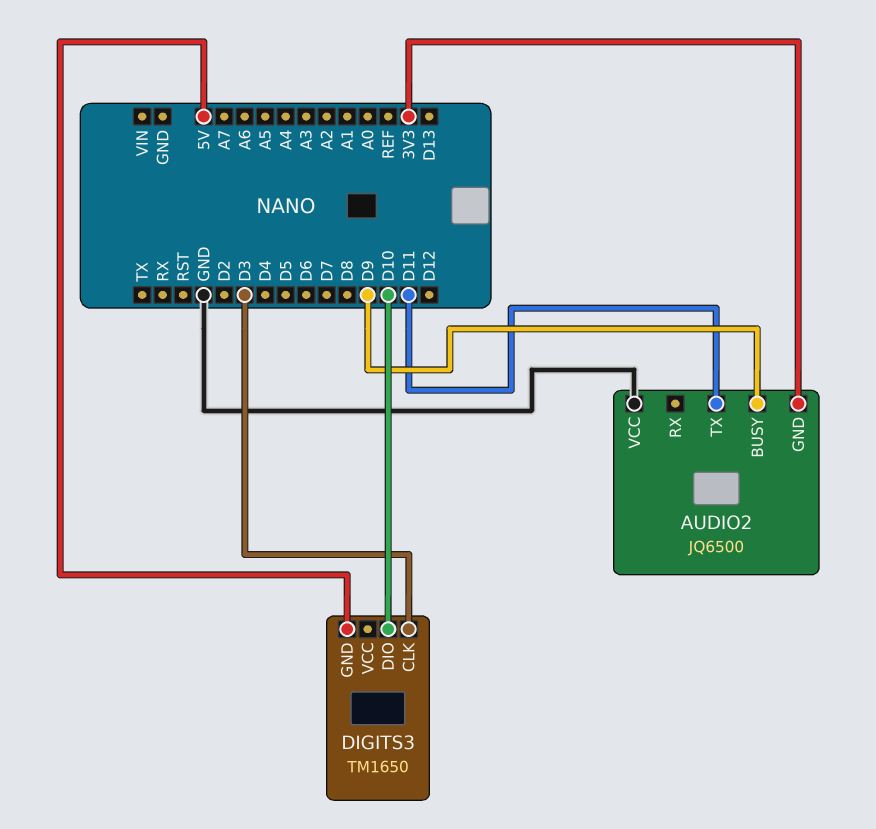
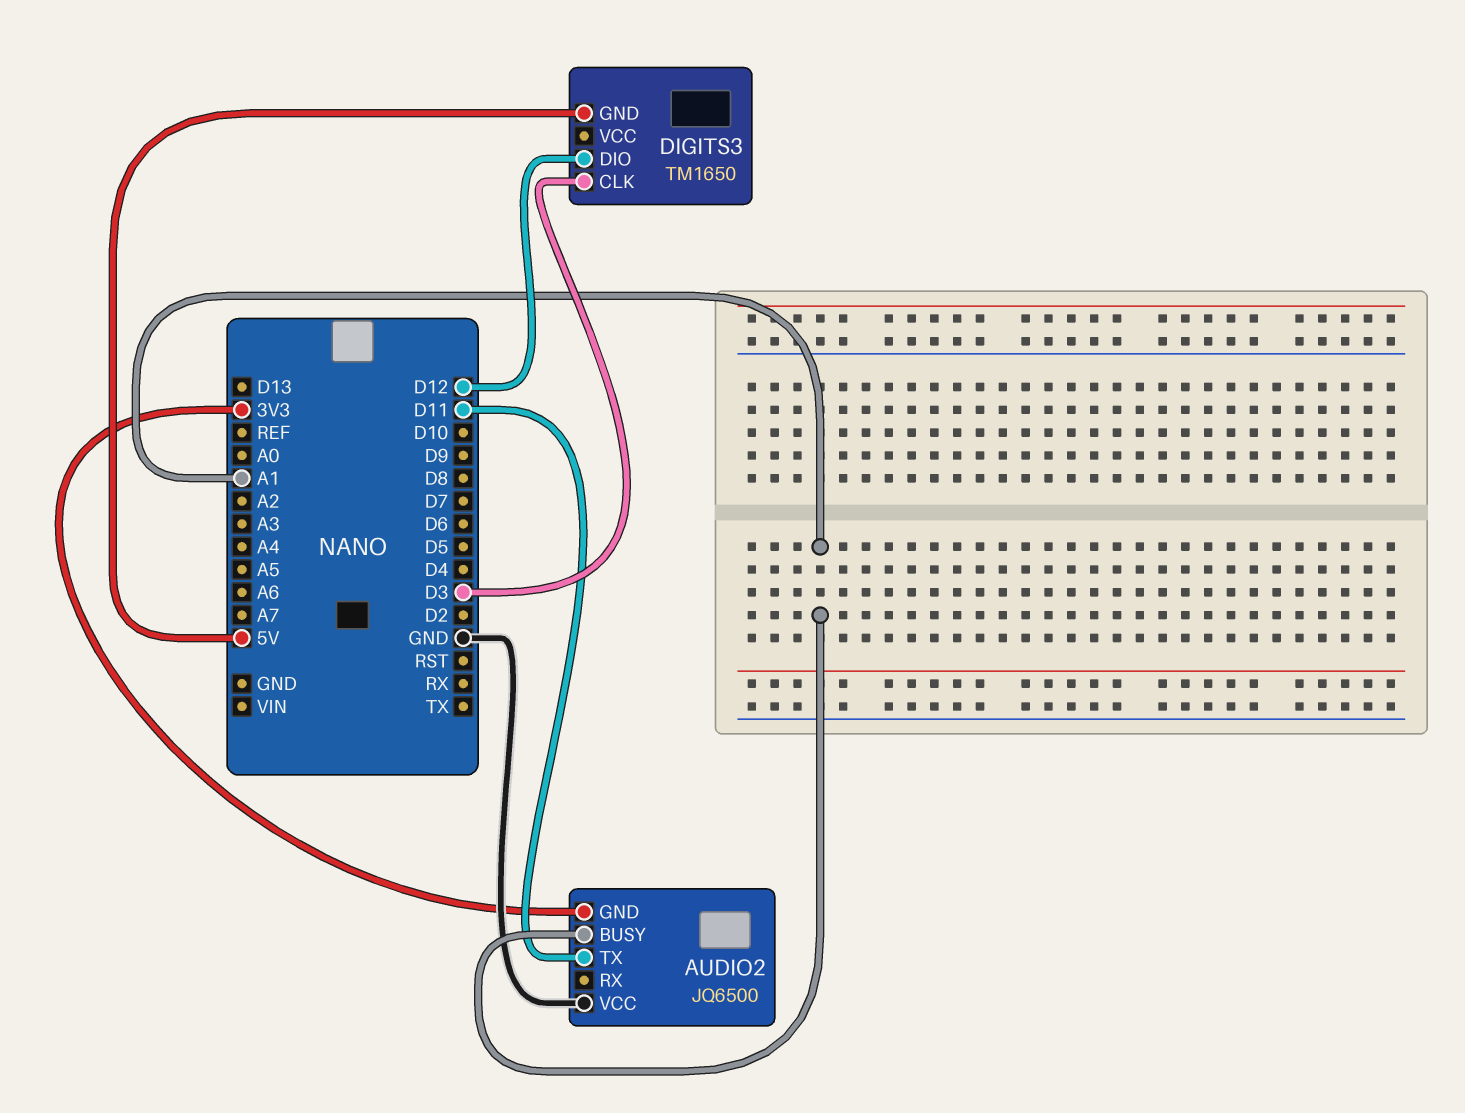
AUDIO2 pin BUSY: D9 -> A1
DIGITS3 pin DIO: D10 -> D12

